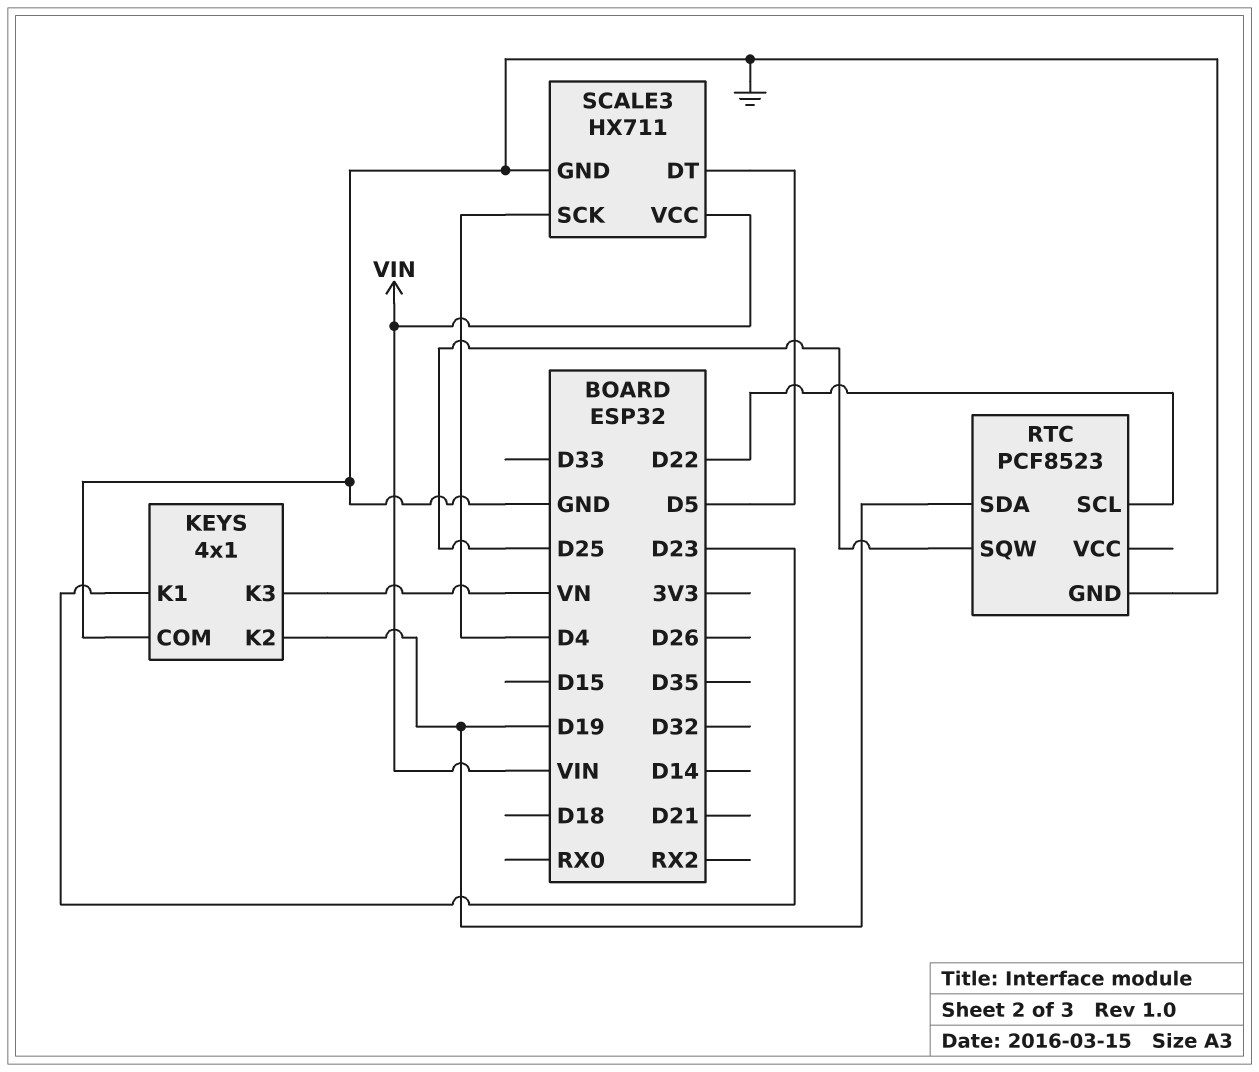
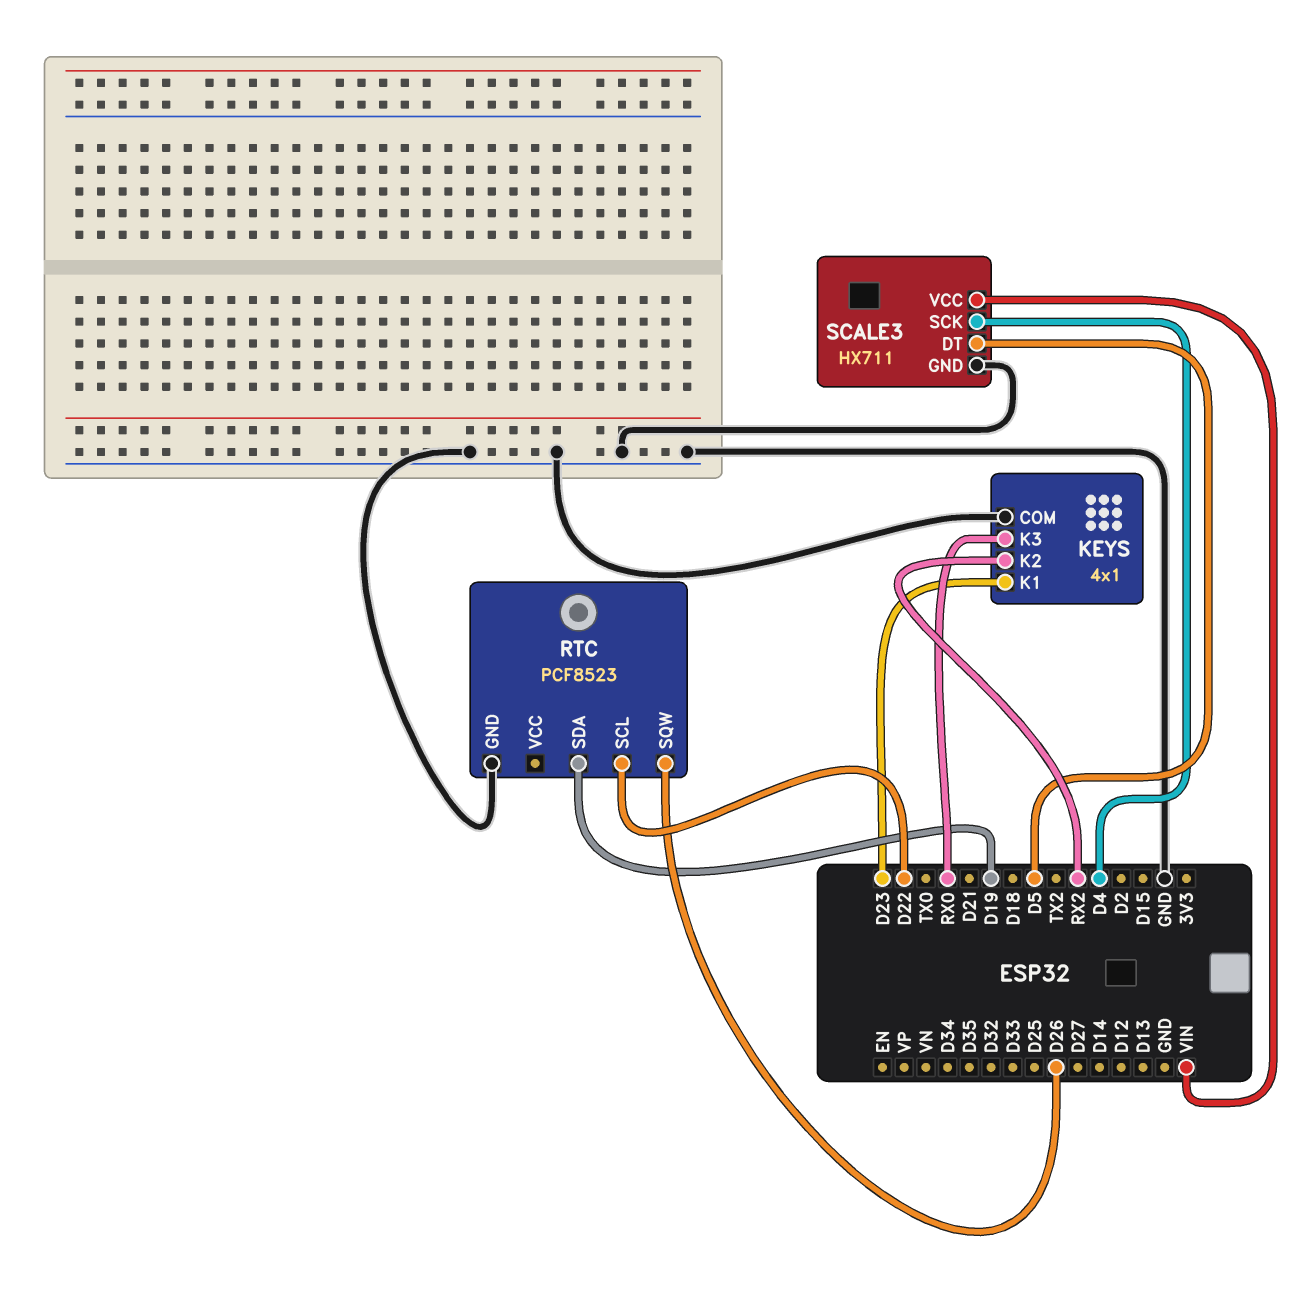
KEYS pin K2: D19 -> RX2
KEYS pin K3: VN -> RX0
RTC pin SQW: D25 -> D26

